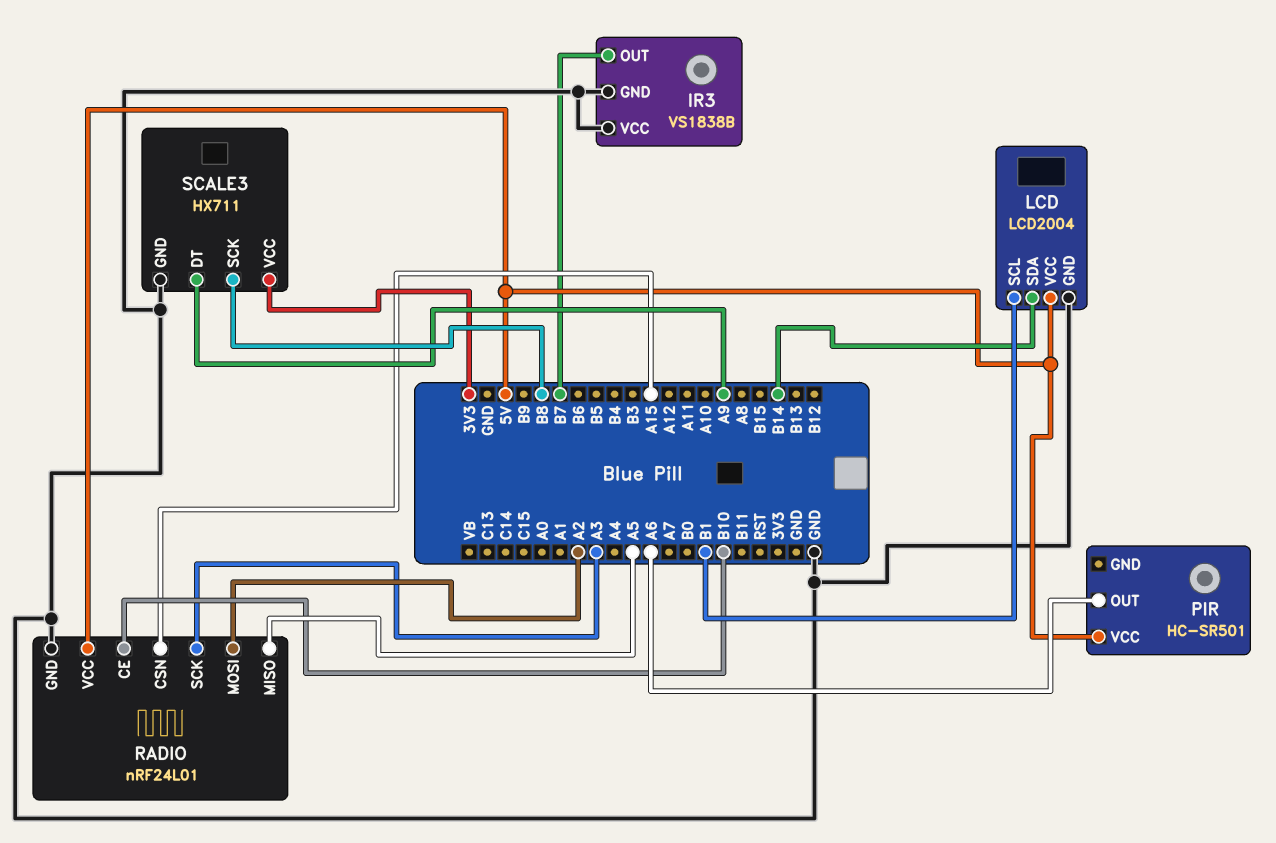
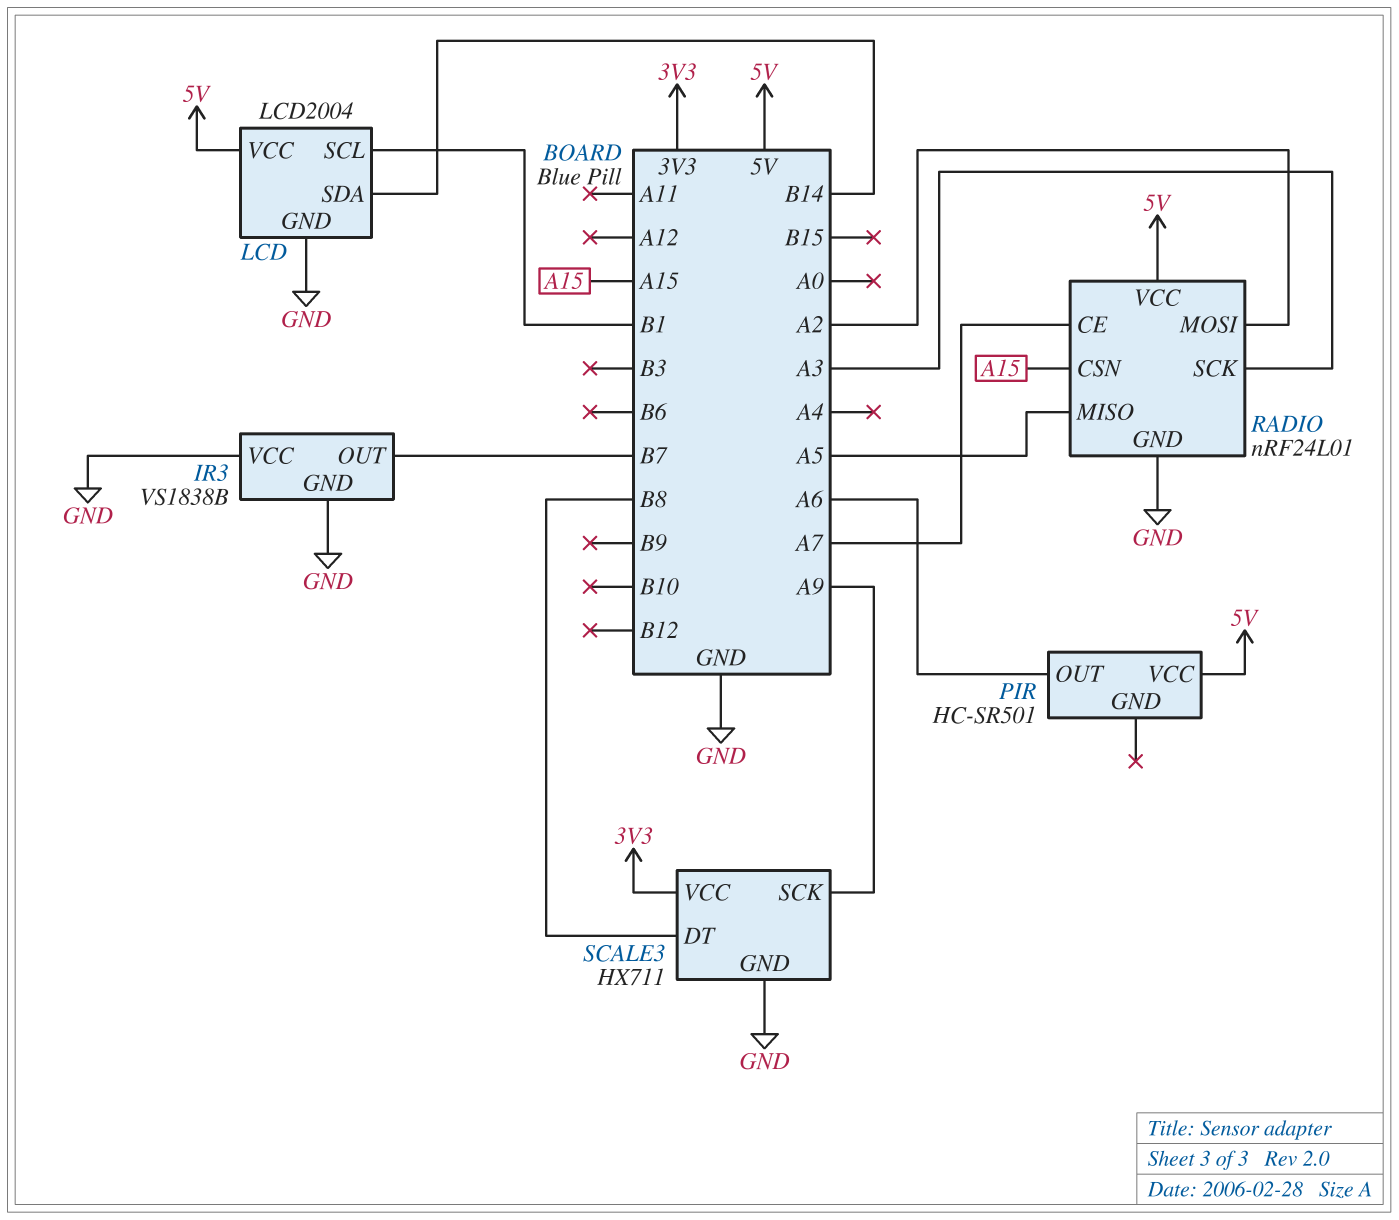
RADIO pin CE: B10 -> A7
SCALE3 pin DT: A9 -> B8
SCALE3 pin SCK: B8 -> A9

